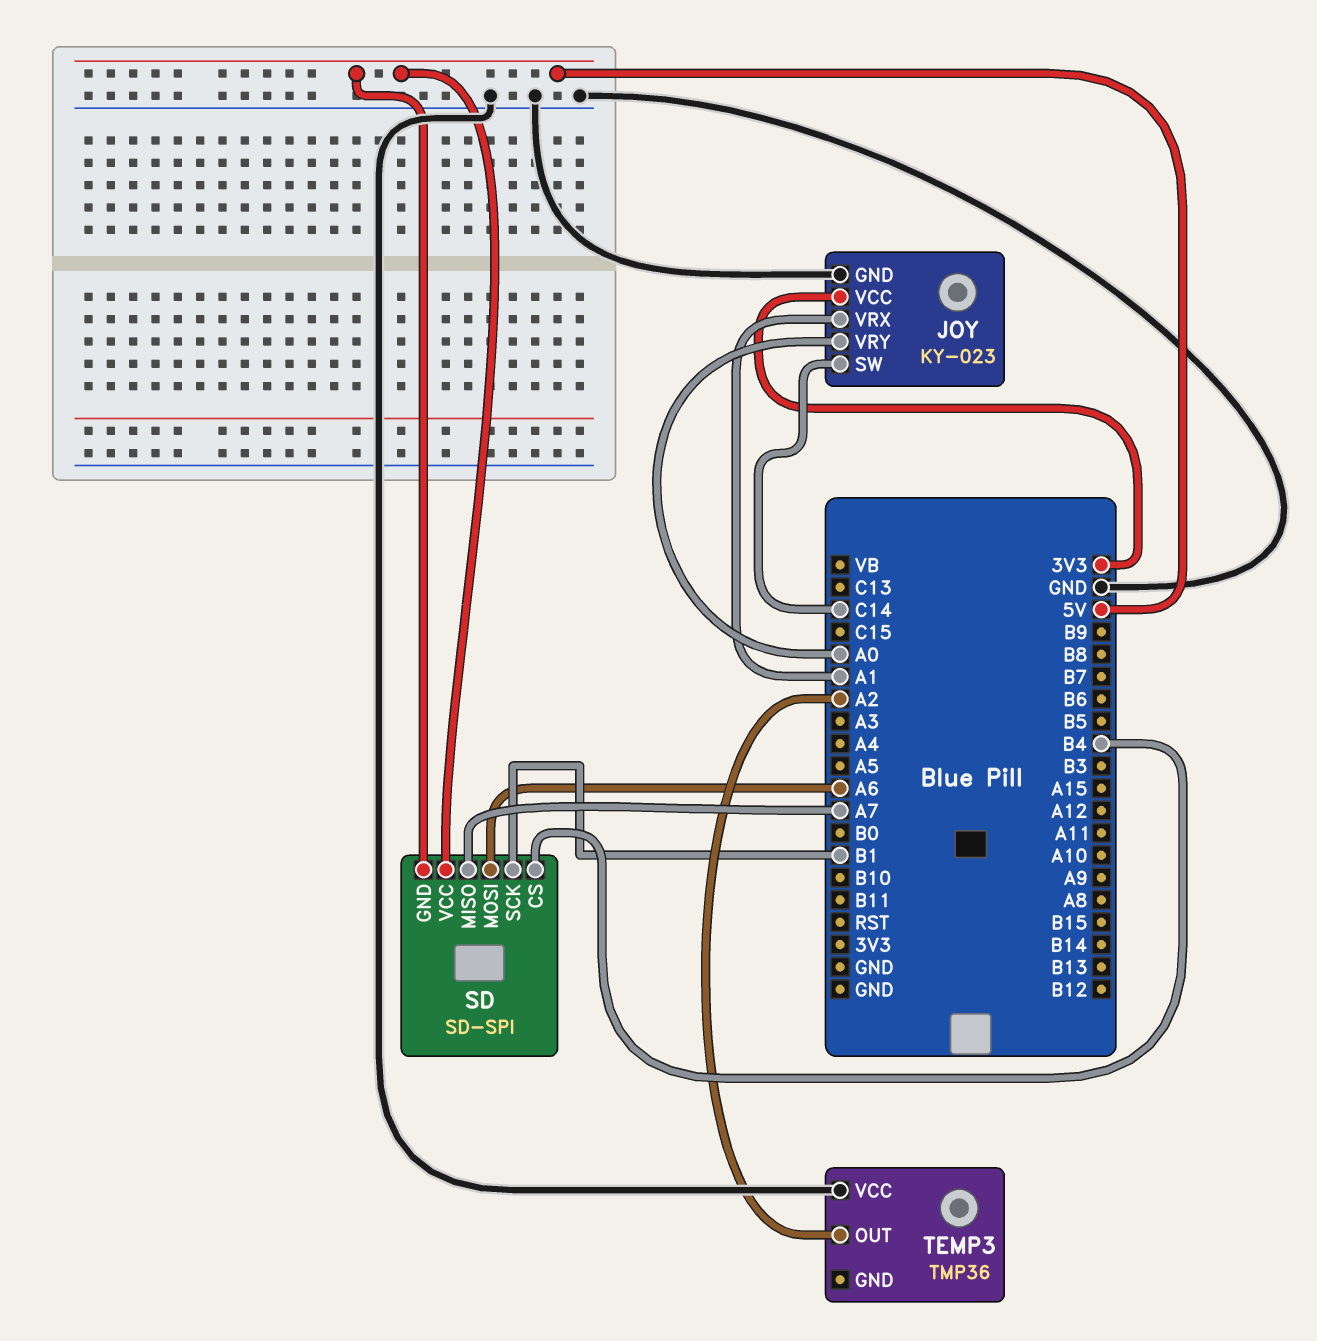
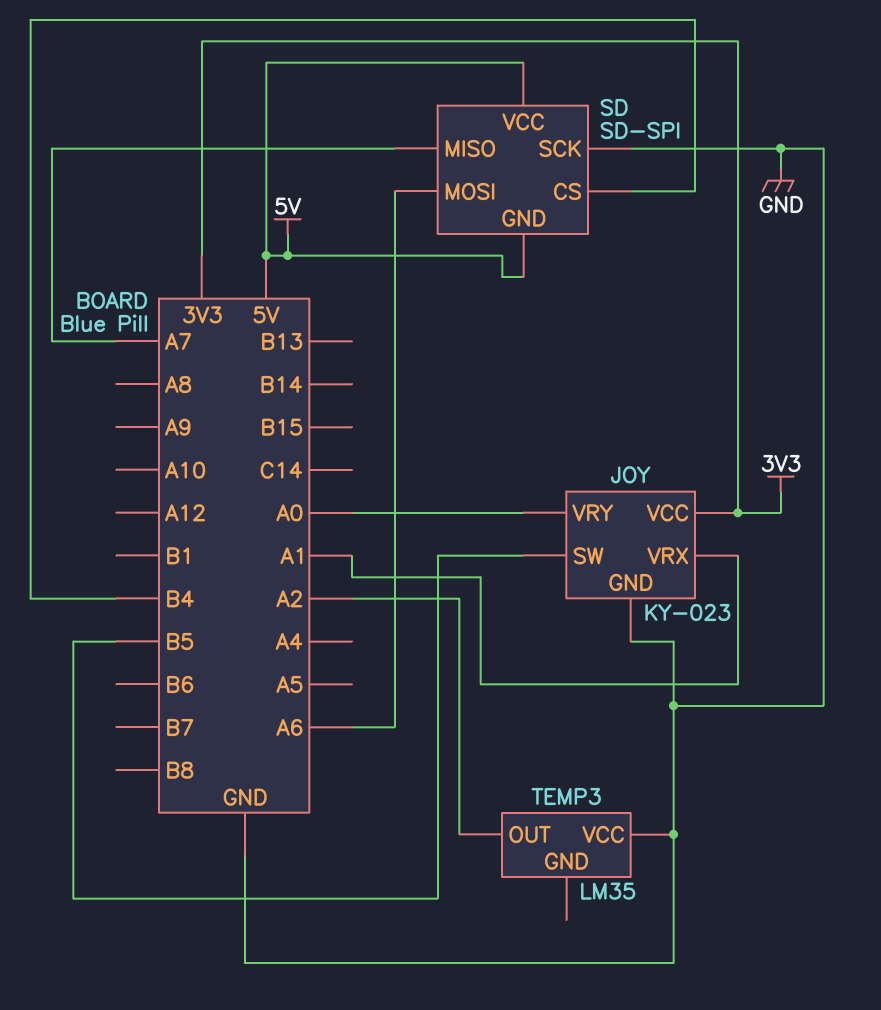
JOY pin SW: C14 -> B5
SD pin SCK: B1 -> GND
TEMP3: TMP36 -> LM35

